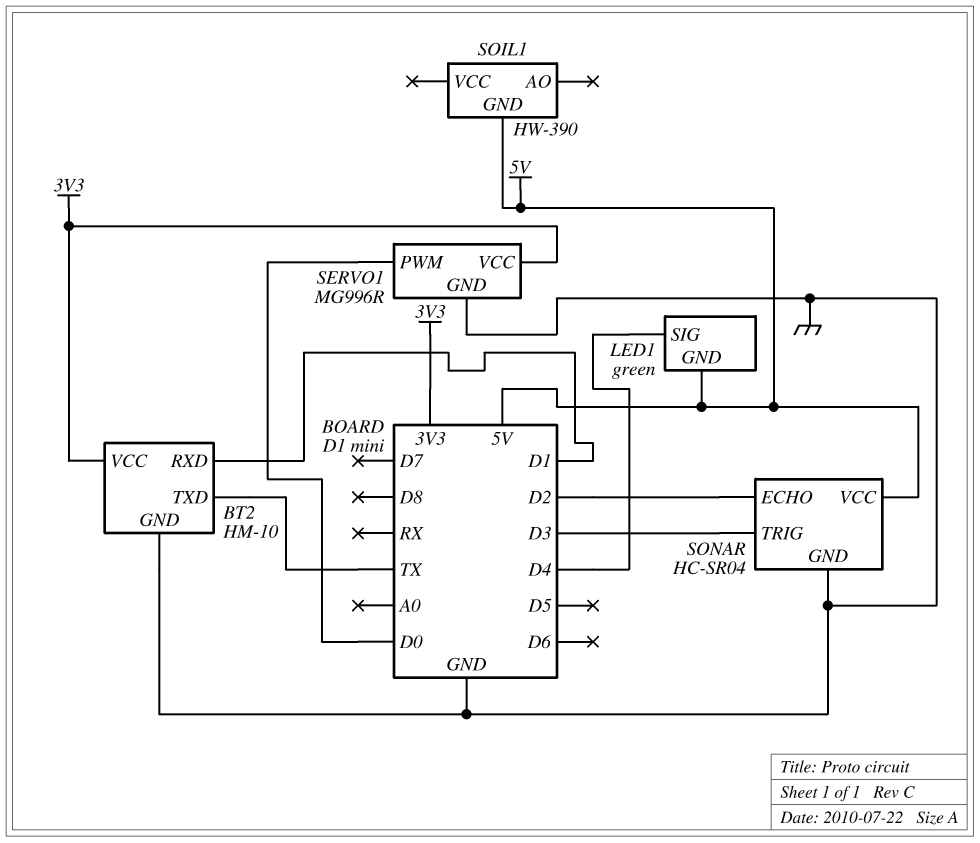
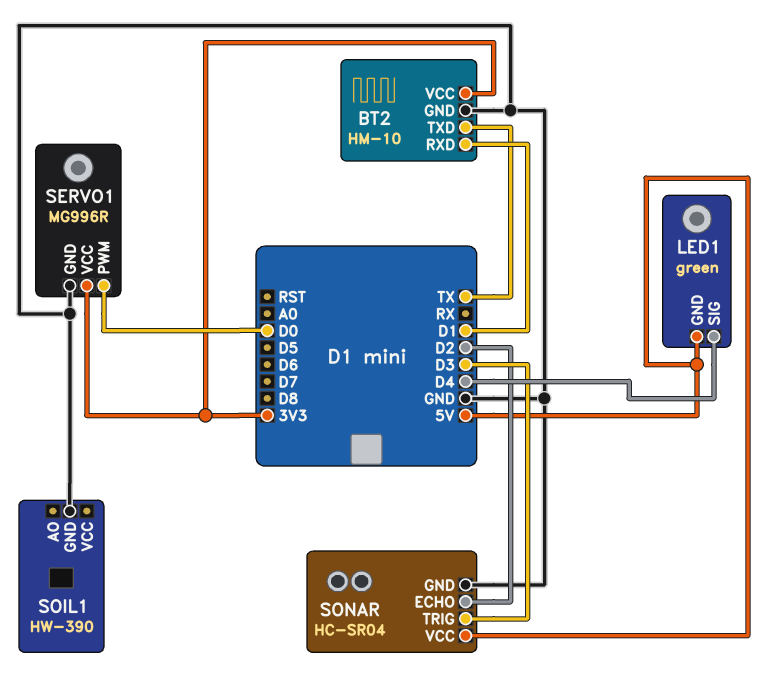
SOIL1 pin GND: 5V -> GND

